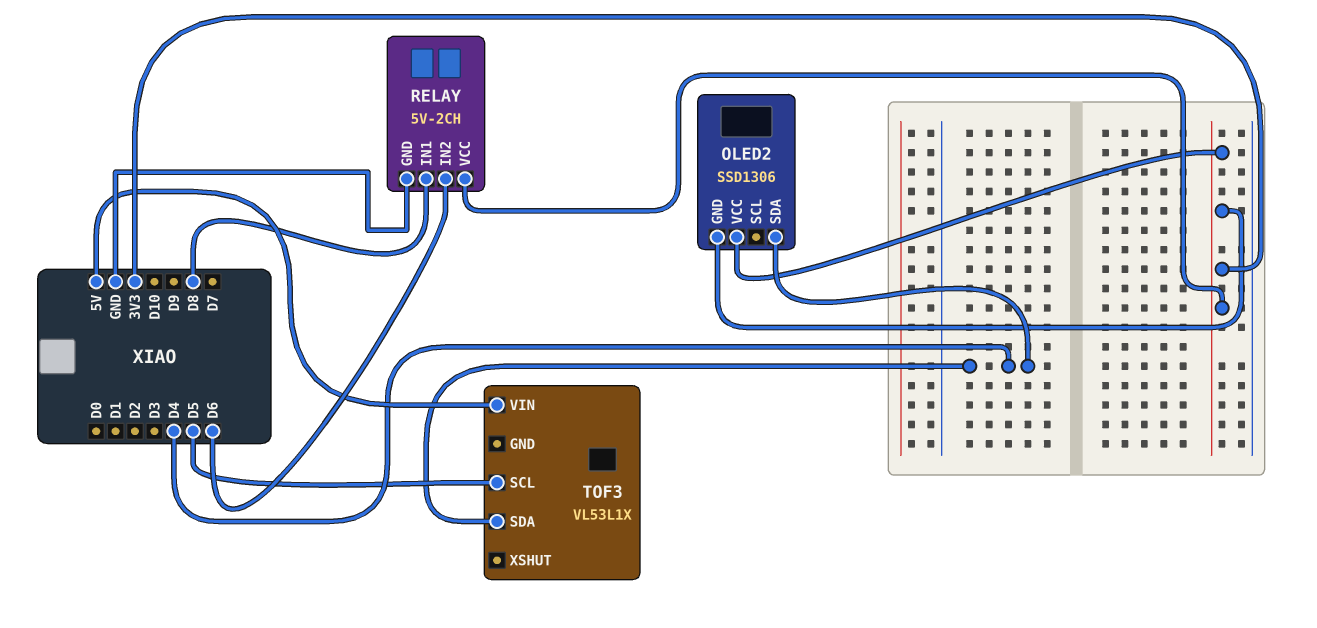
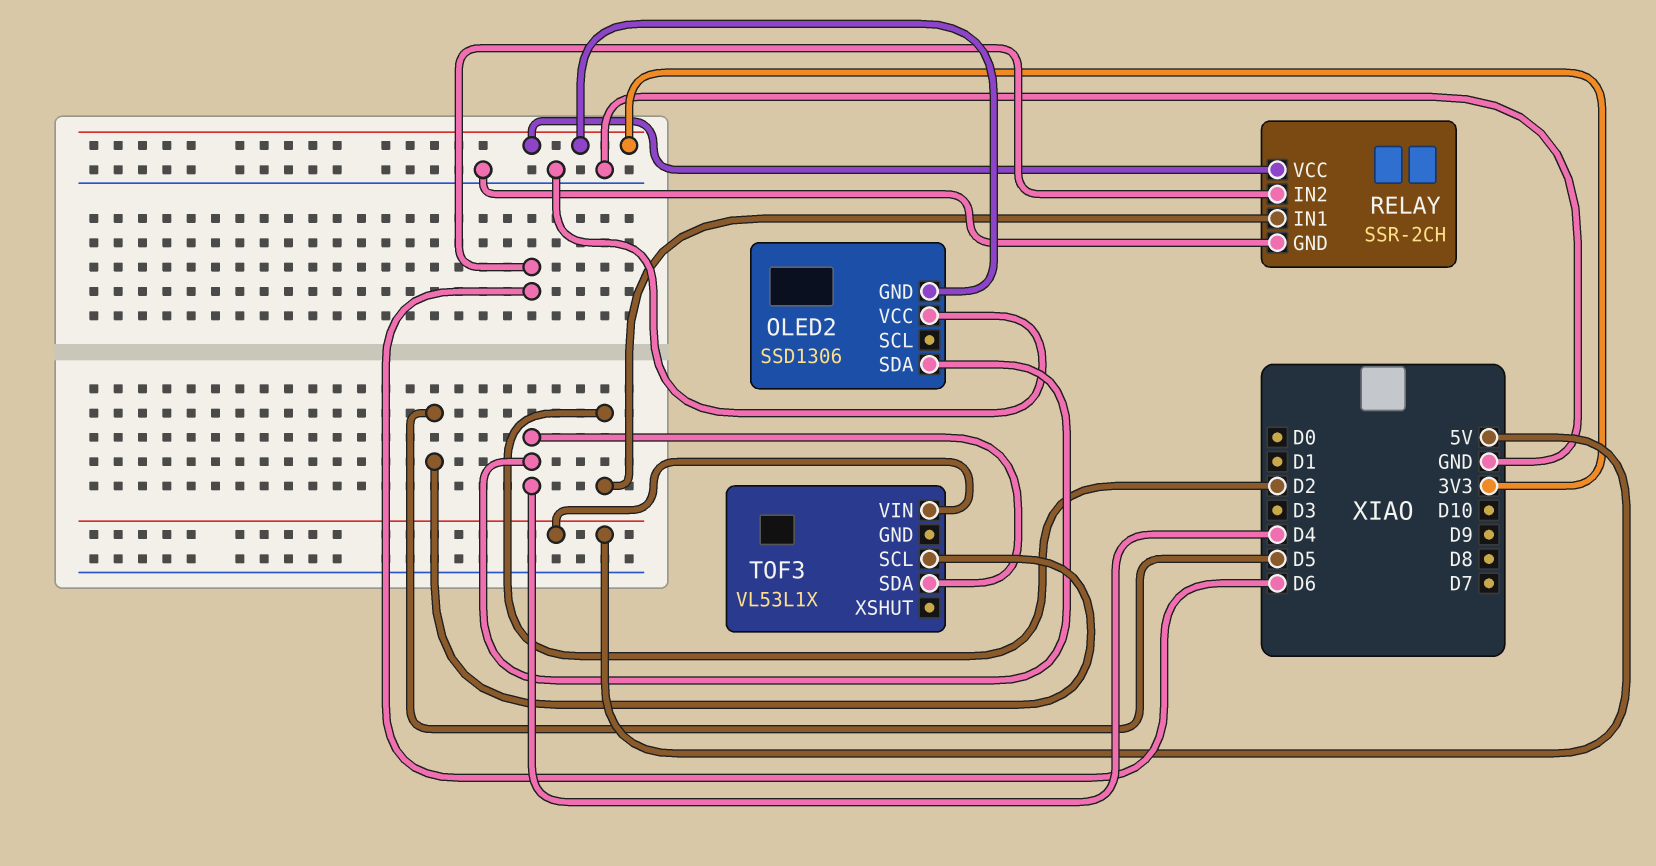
OLED2 pin VCC: 3V3 -> GND
RELAY: 5V-2CH -> SSR-2CH
RELAY pin IN1: D8 -> D2

